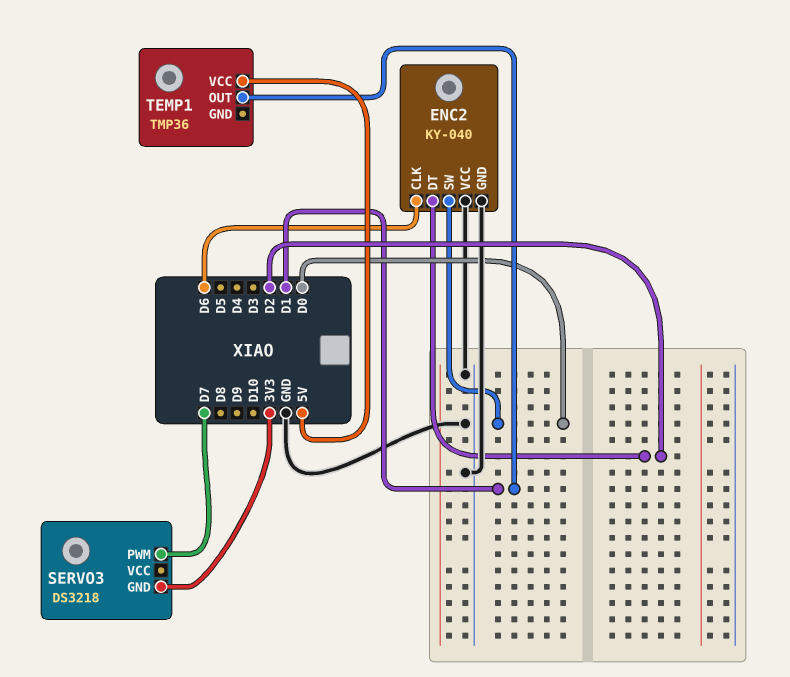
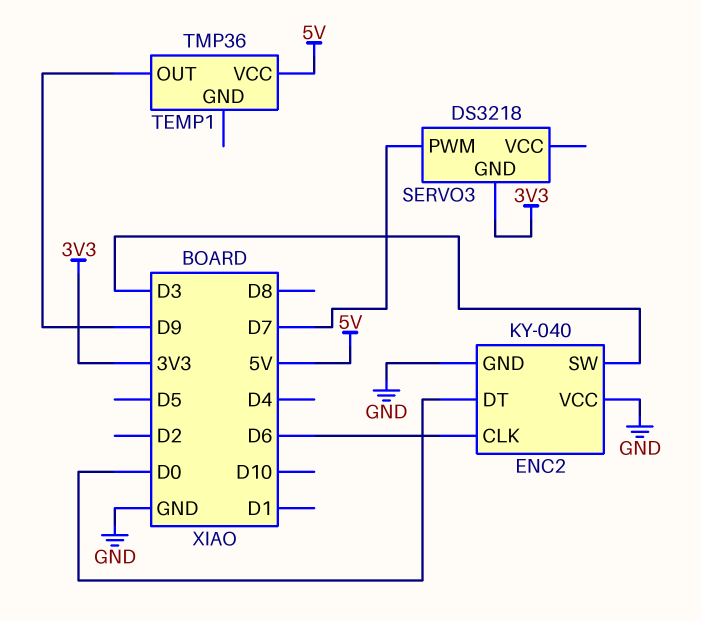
ENC2 pin DT: D2 -> D0
ENC2 pin SW: D0 -> D3
TEMP1 pin OUT: D1 -> D9

